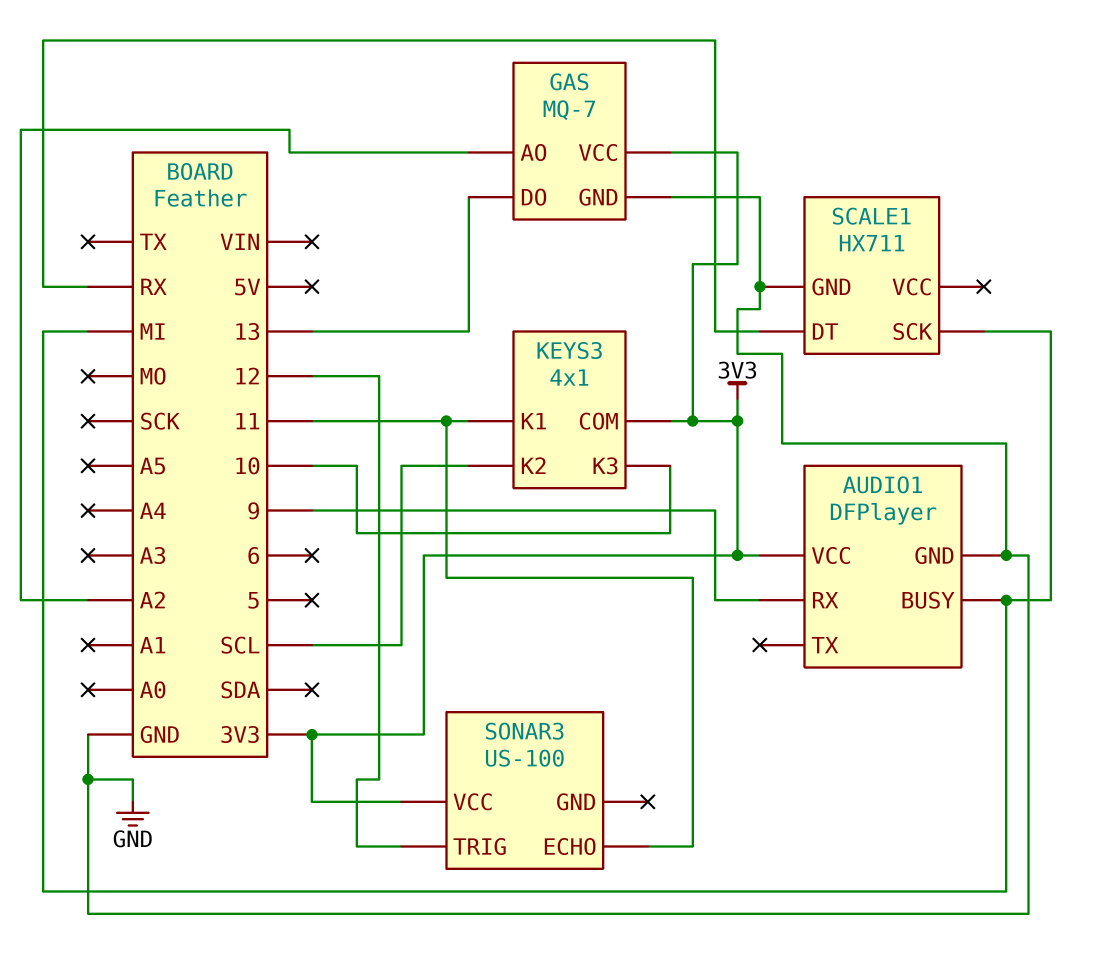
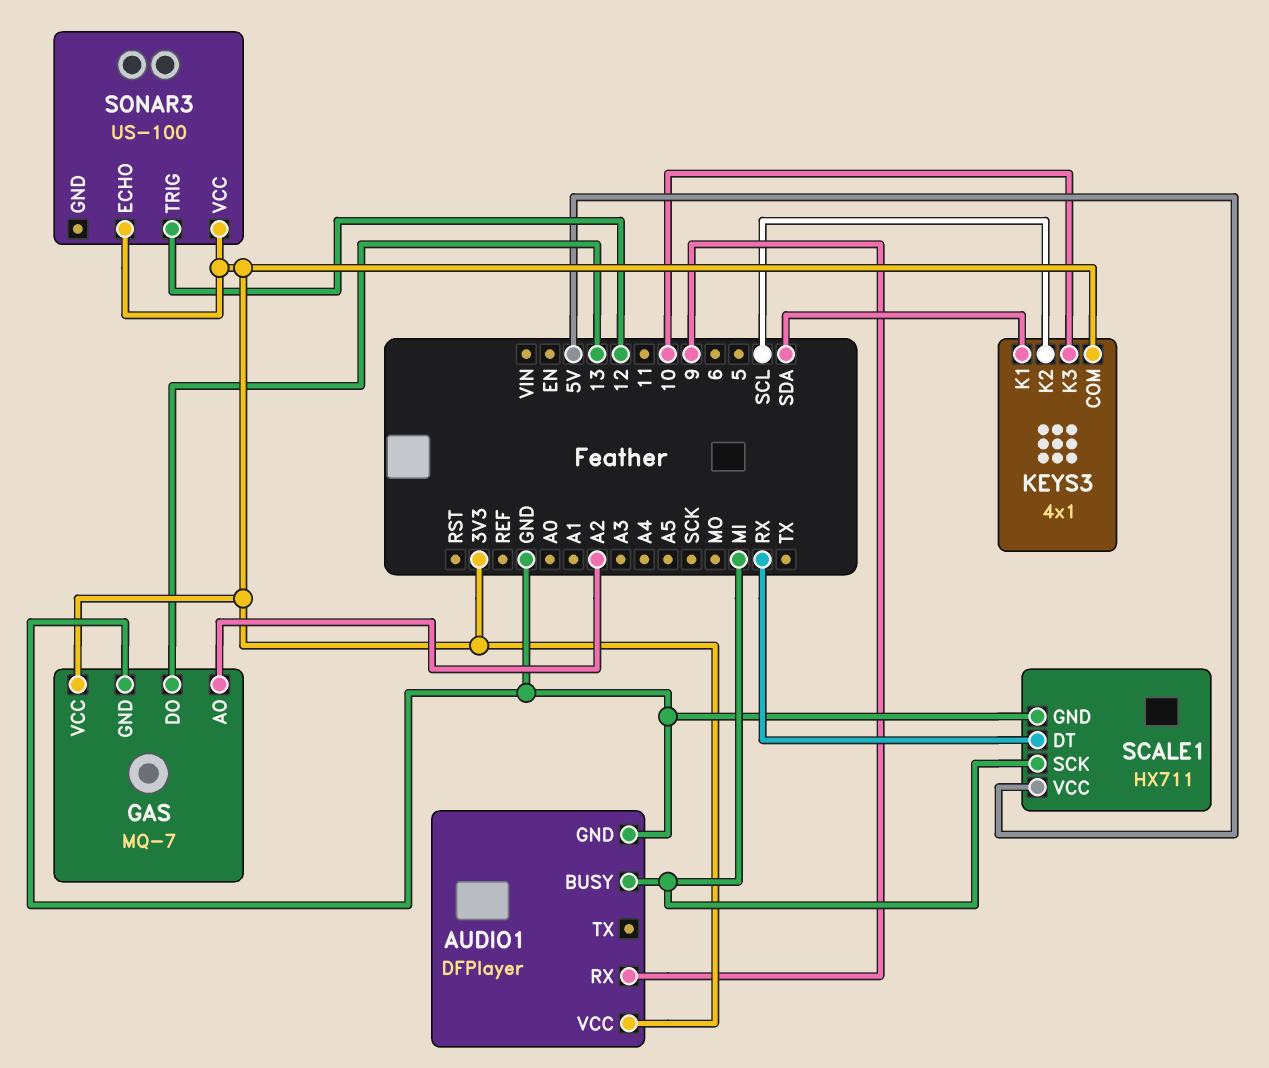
KEYS3 pin K1: 11 -> SDA
SCALE1 pin VCC: none -> 5V
SONAR3 pin ECHO: 11 -> 3V3

